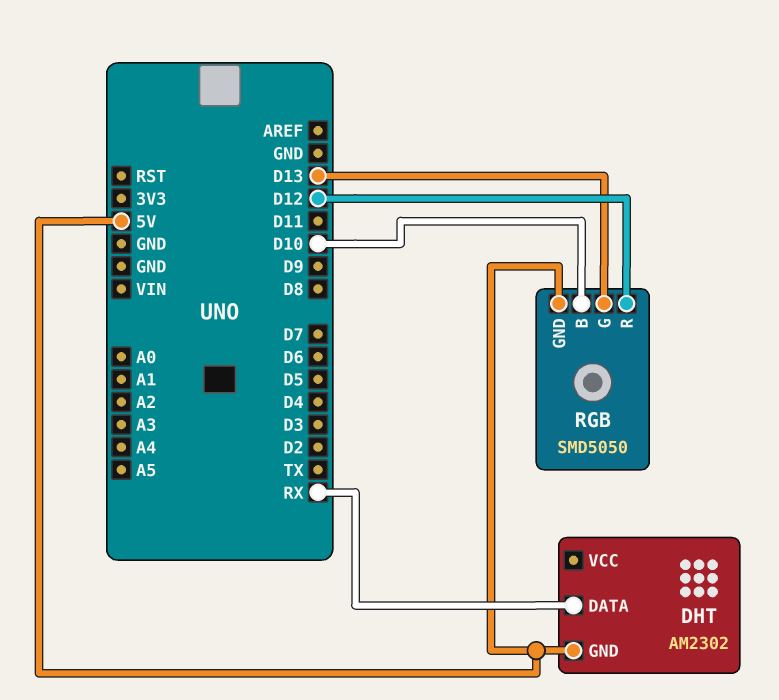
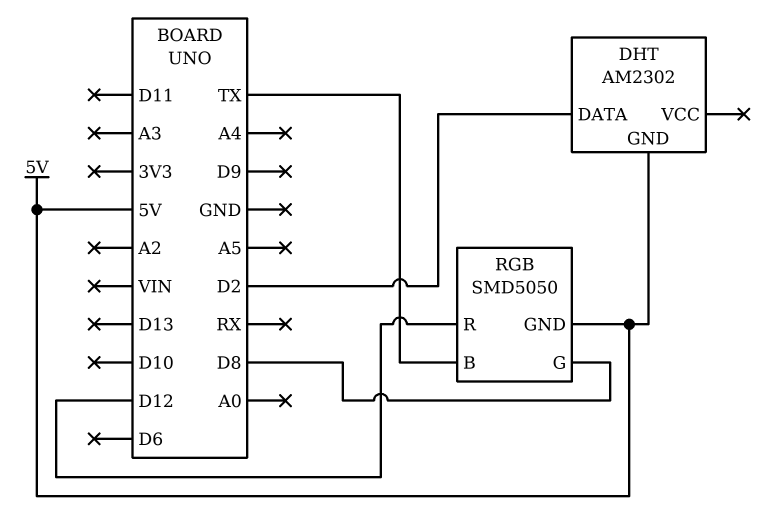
DHT pin DATA: RX -> D2
RGB pin B: D10 -> TX
RGB pin G: D13 -> D8

